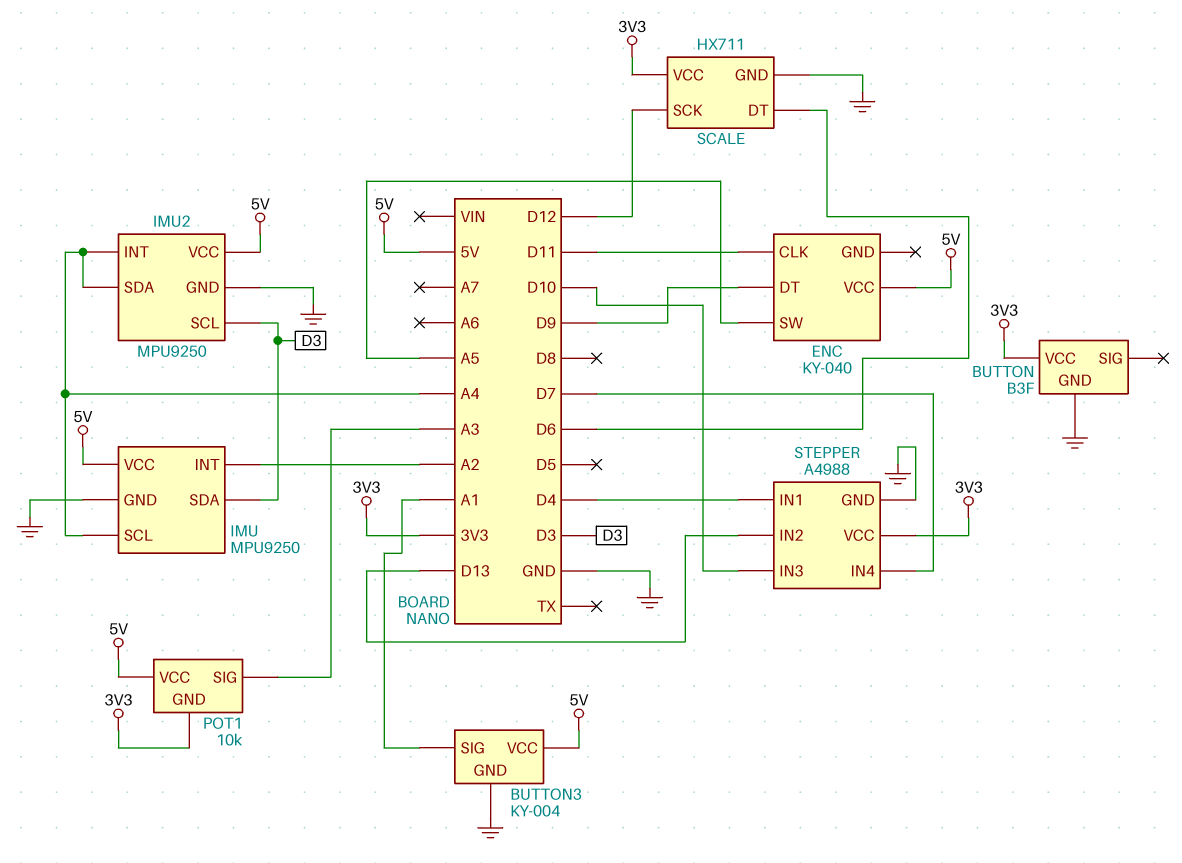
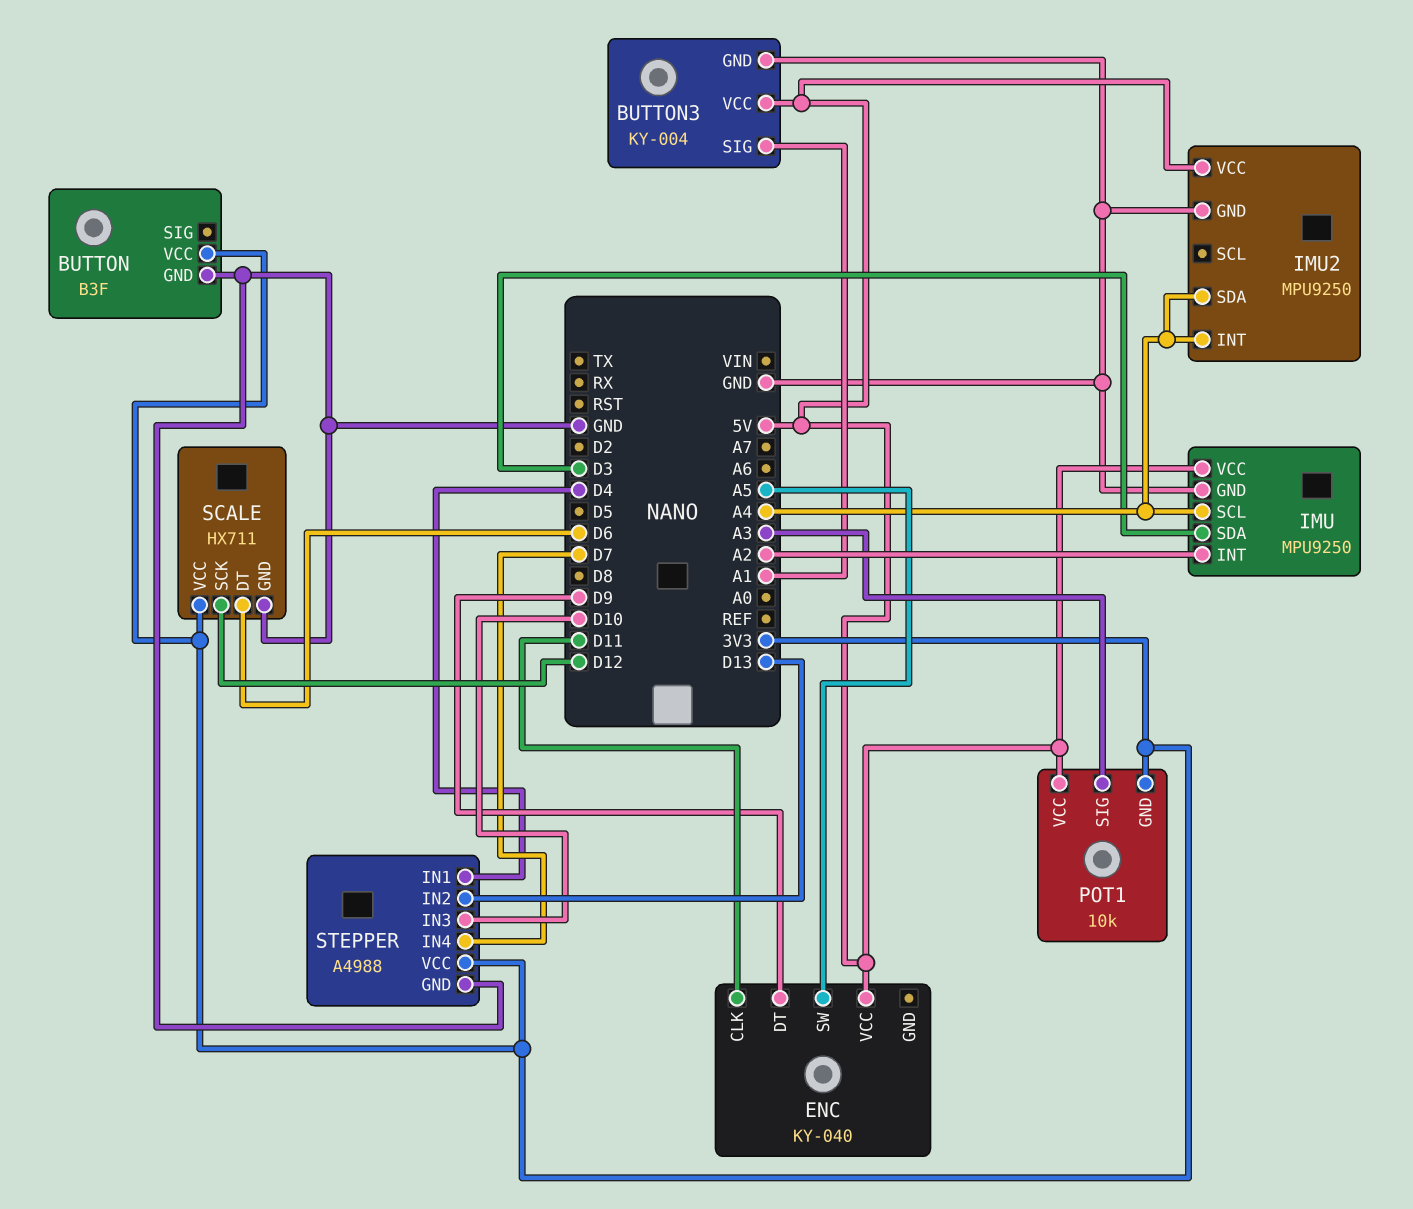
IMU2 pin SCL: D3 -> none

